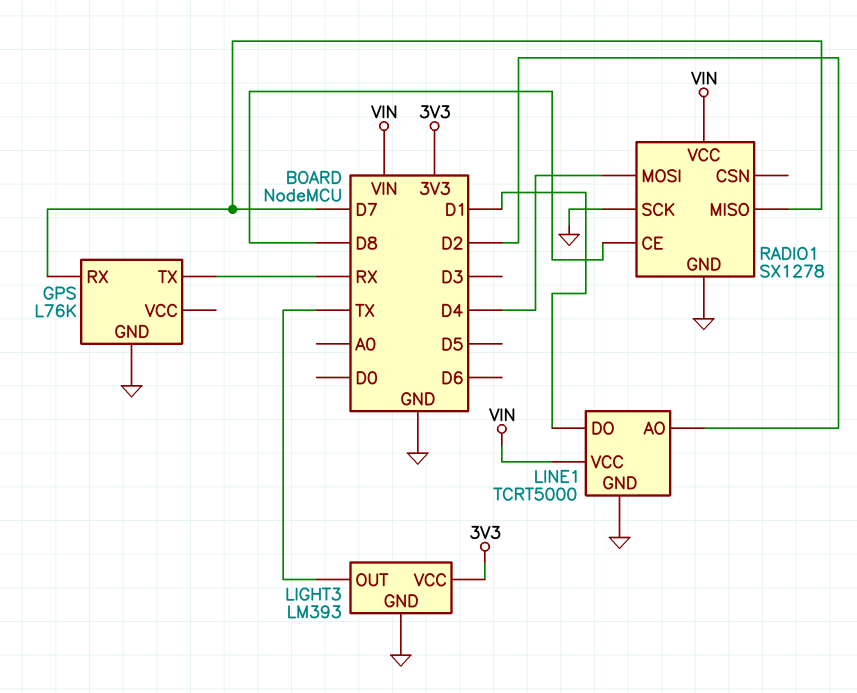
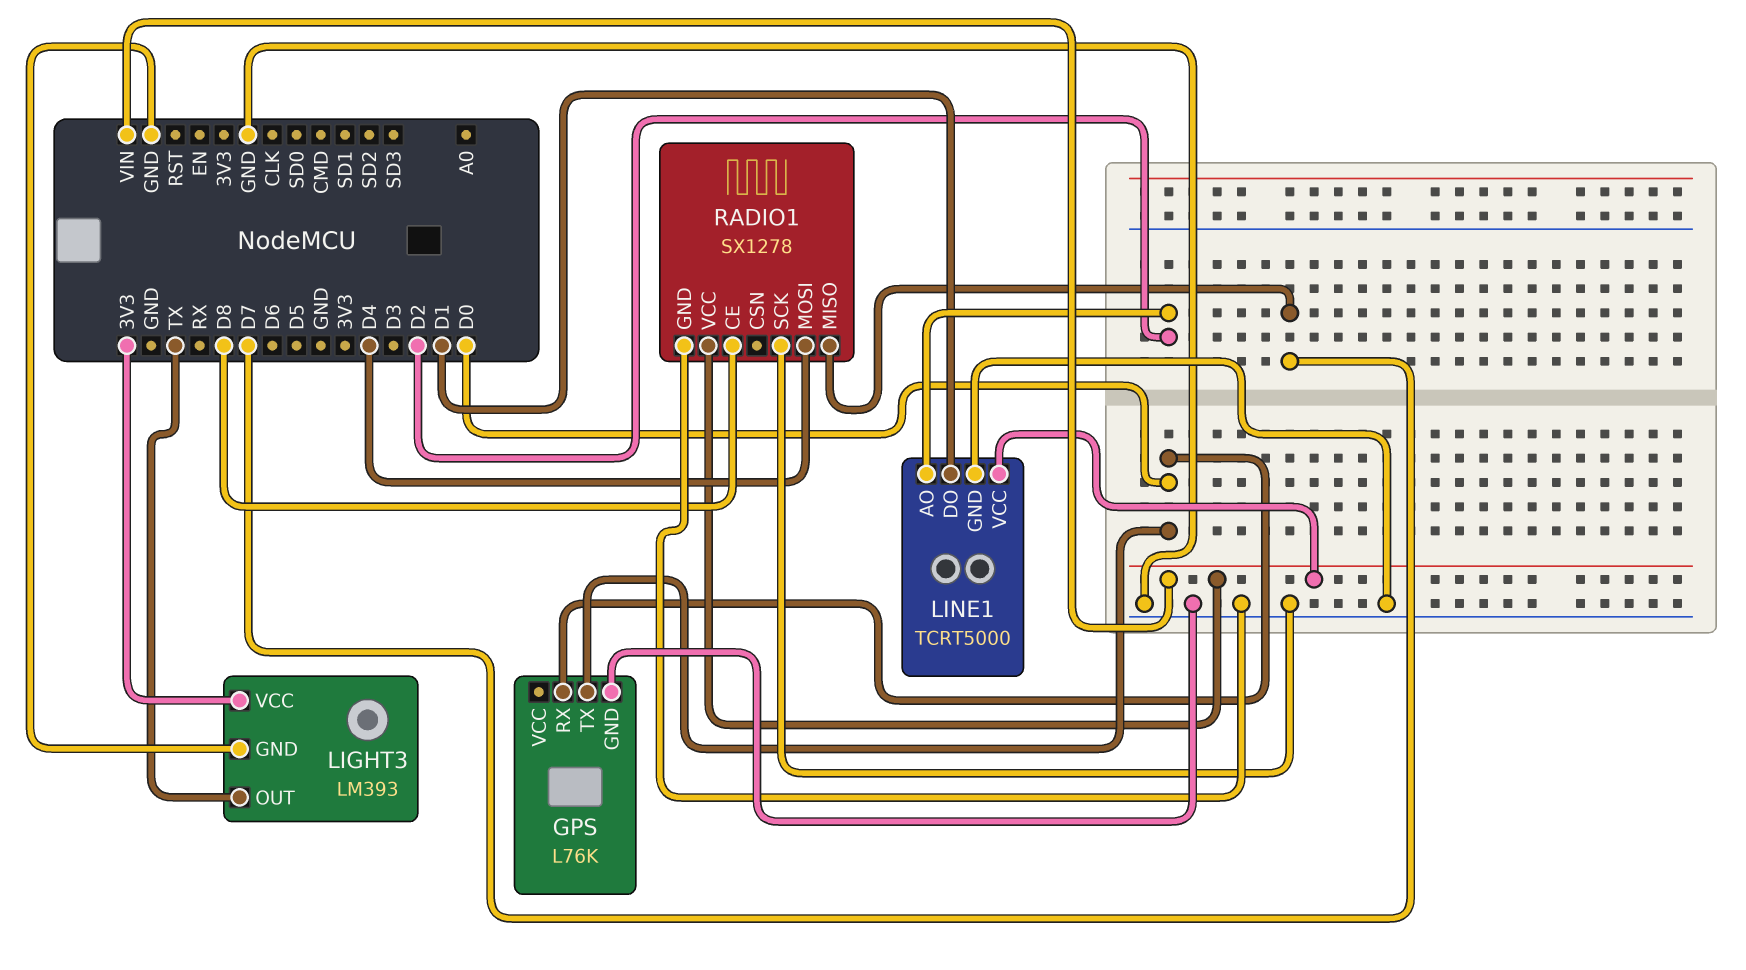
GPS pin RX: D7 -> D0
GPS pin TX: RX -> D0

